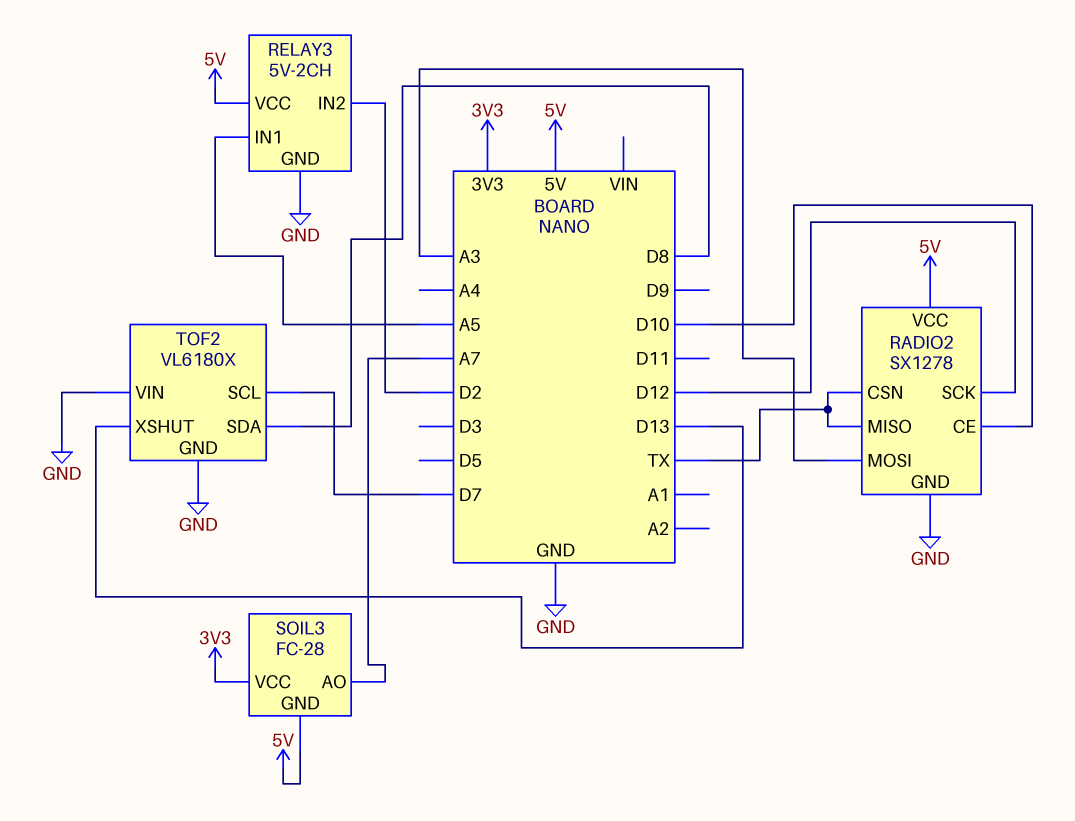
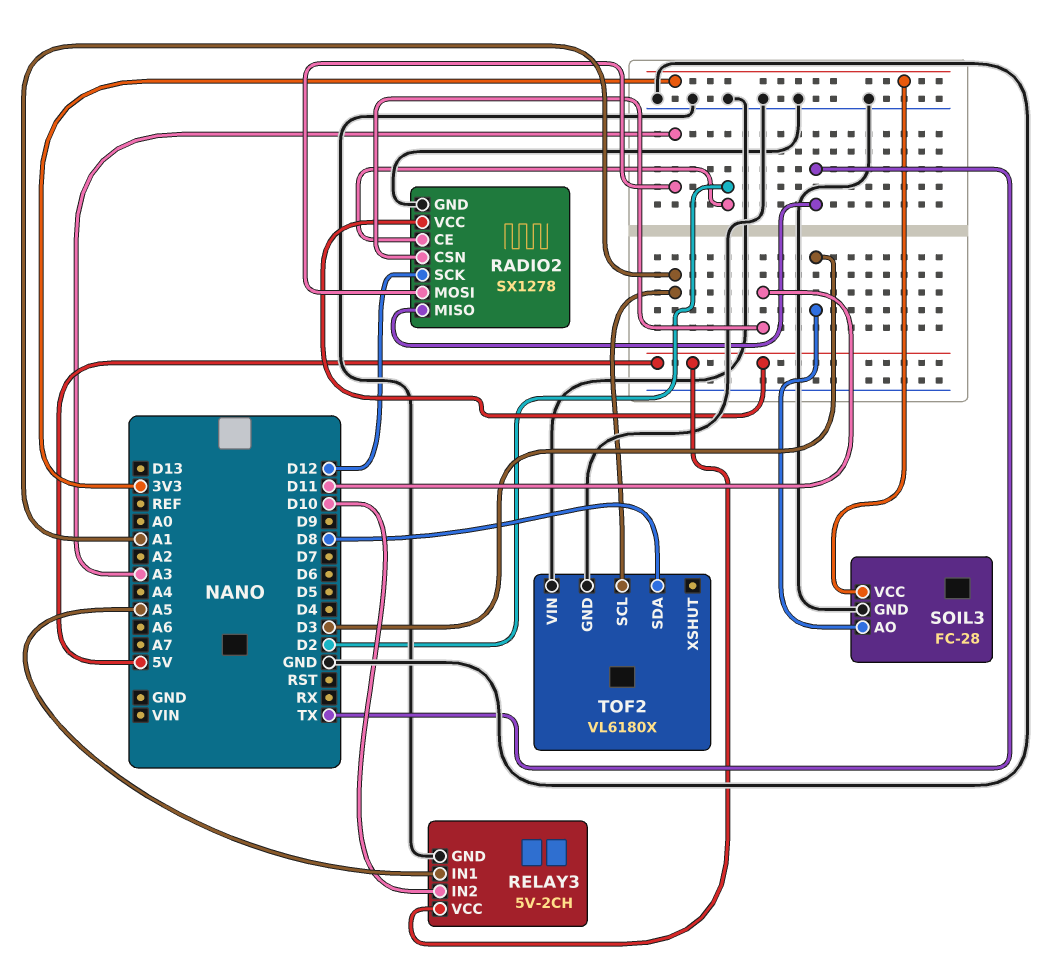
RADIO2 pin CE: D10 -> D2
RADIO2 pin CSN: TX -> D11
RELAY3 pin IN2: D2 -> D10
SOIL3 pin AO: A7 -> D3
SOIL3 pin GND: 5V -> GND
TOF2 pin SCL: D7 -> A1
TOF2 pin XSHUT: D13 -> none

